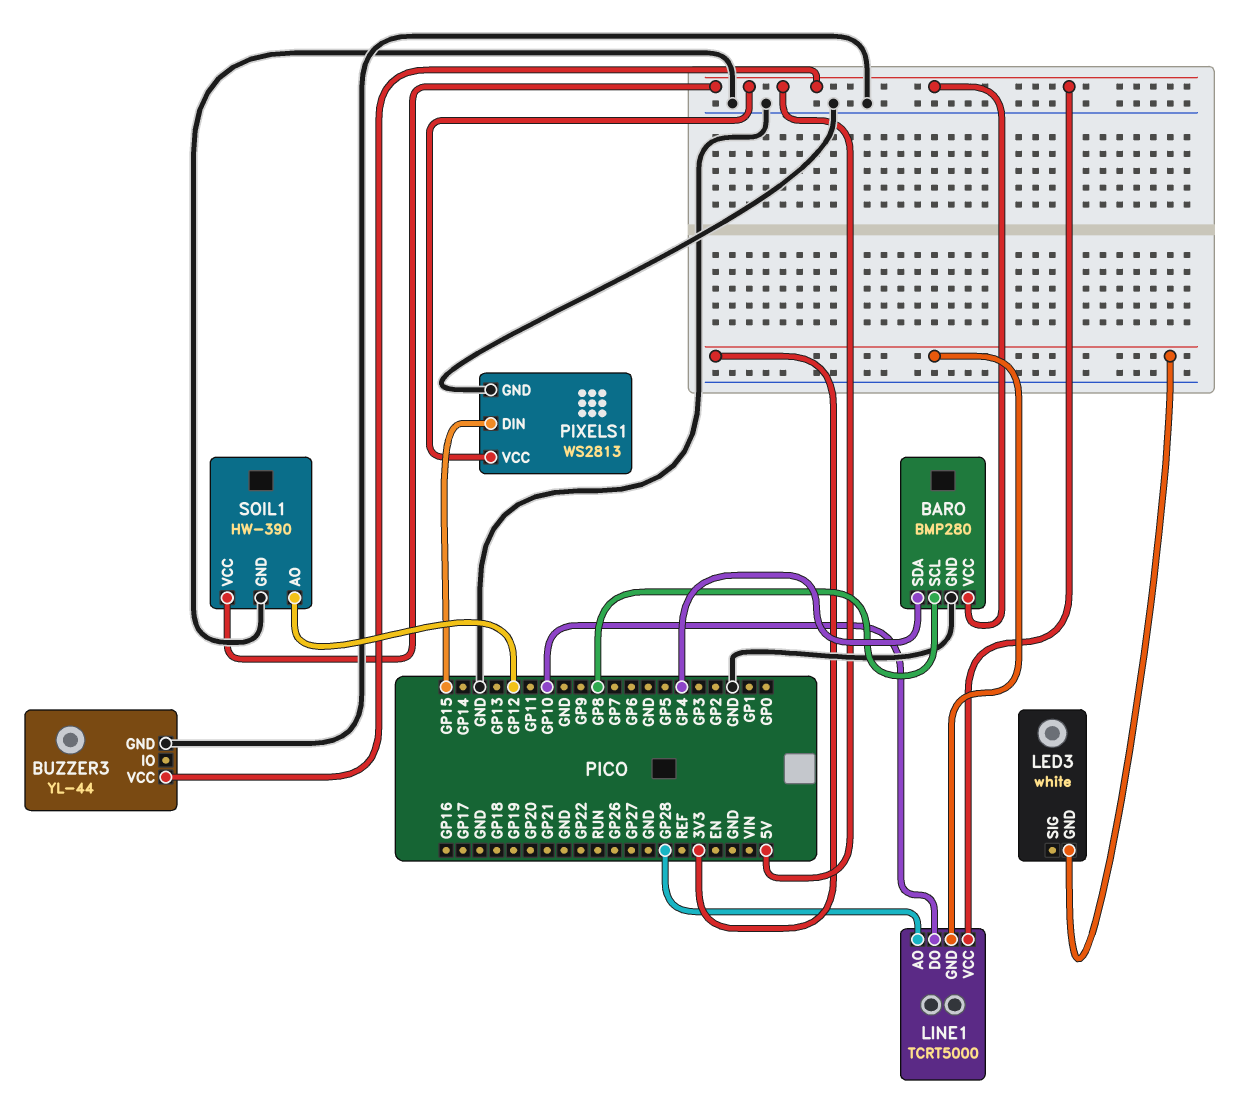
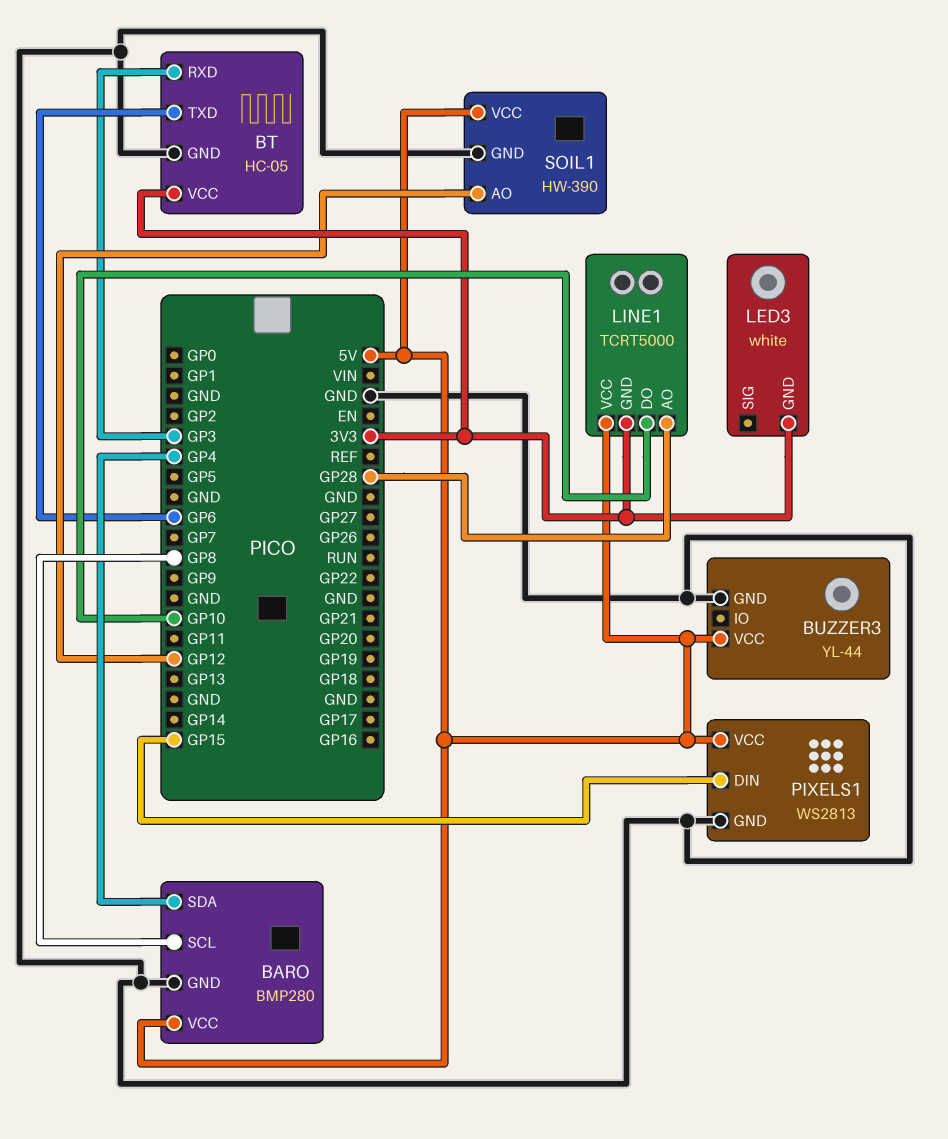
BT: none -> HC-05
BT pin GND: none -> GND
BT pin RXD: none -> GP3
BT pin TXD: none -> GP6
BT pin VCC: none -> 3V3

